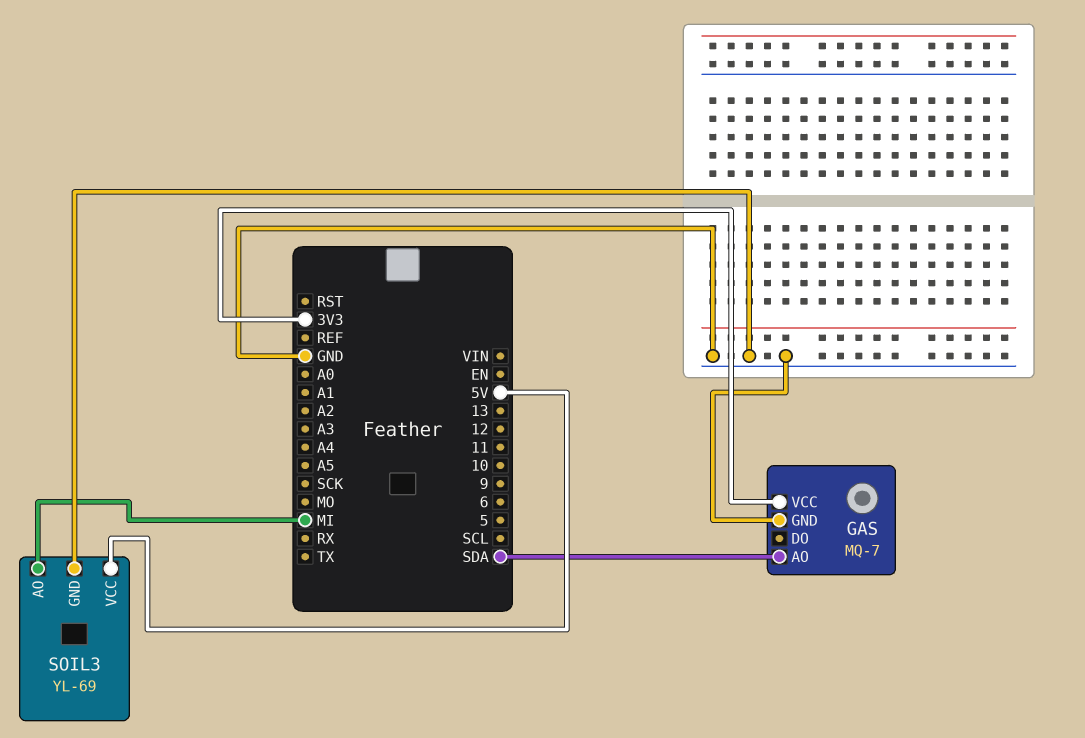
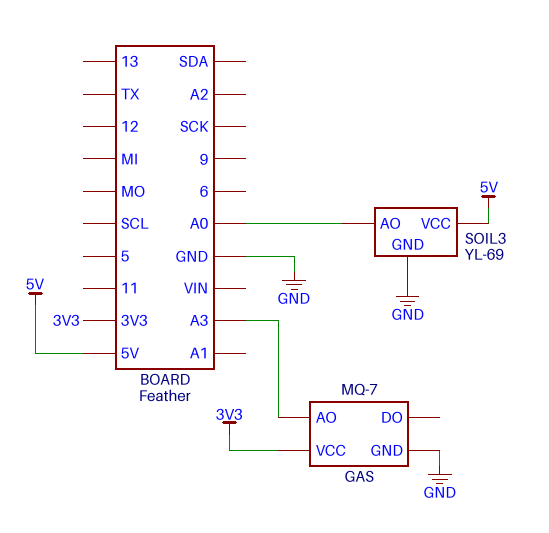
GAS pin AO: SDA -> A3
SOIL3 pin AO: MI -> A0

